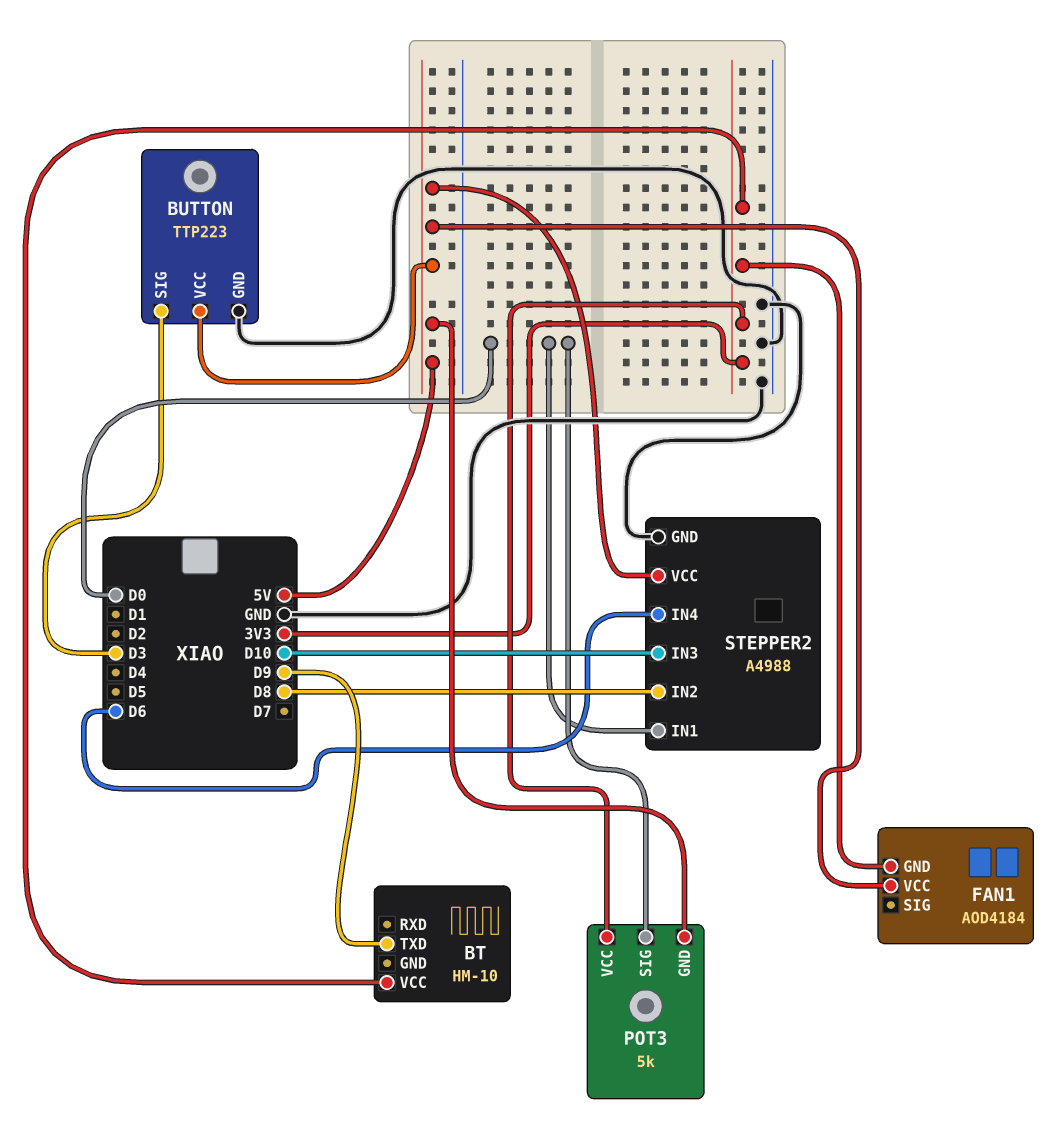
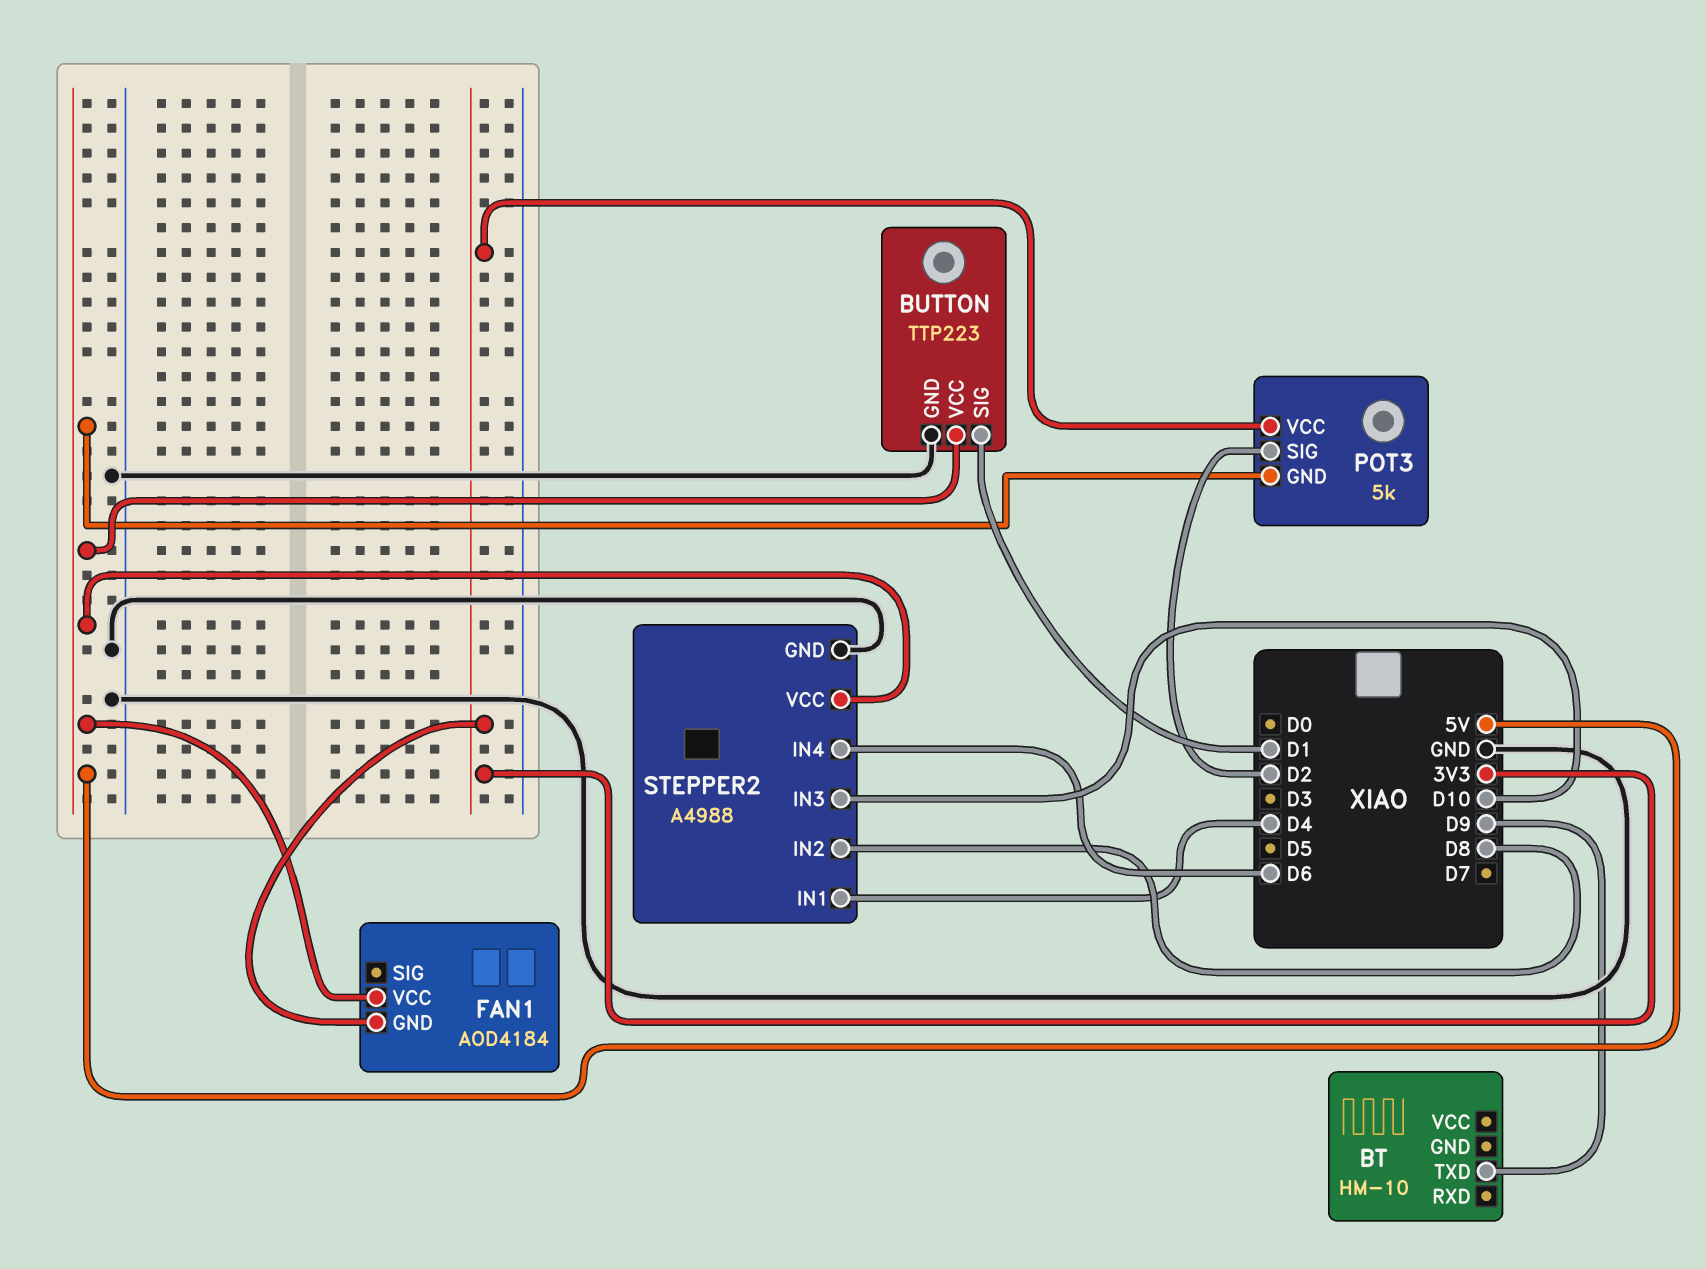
BT pin VCC: 3V3 -> none
BUTTON pin SIG: D3 -> D1
POT3 pin SIG: D0 -> D2
STEPPER2 pin IN1: D0 -> D4

